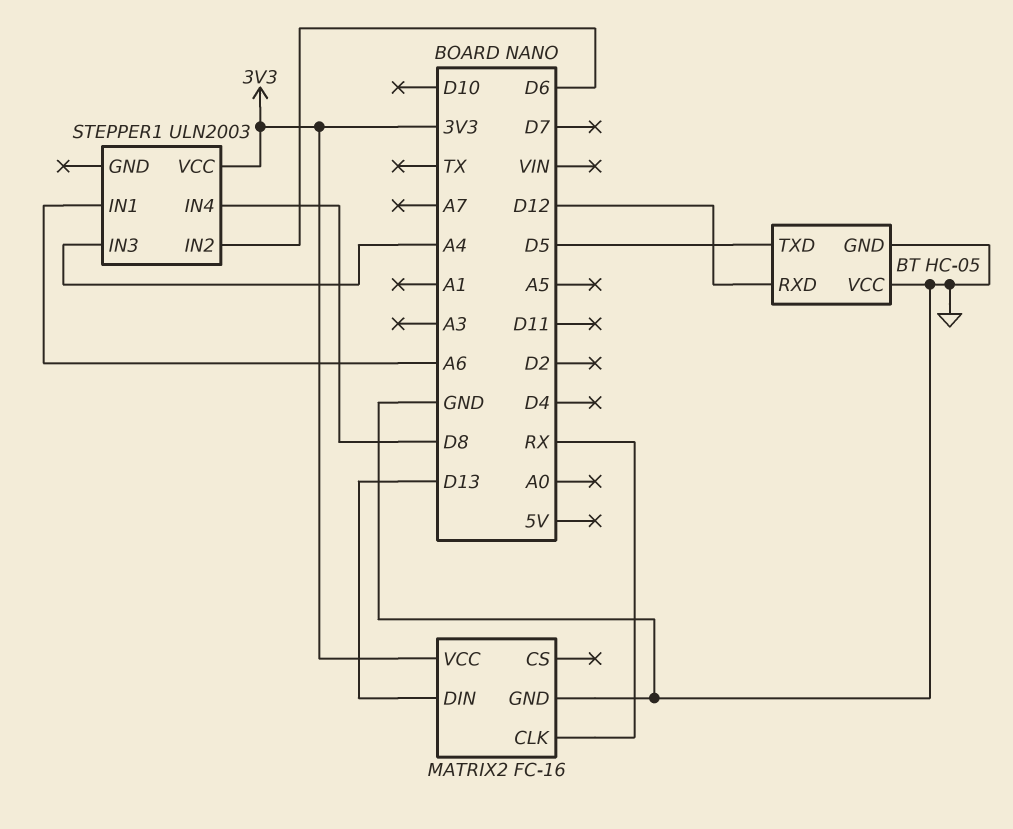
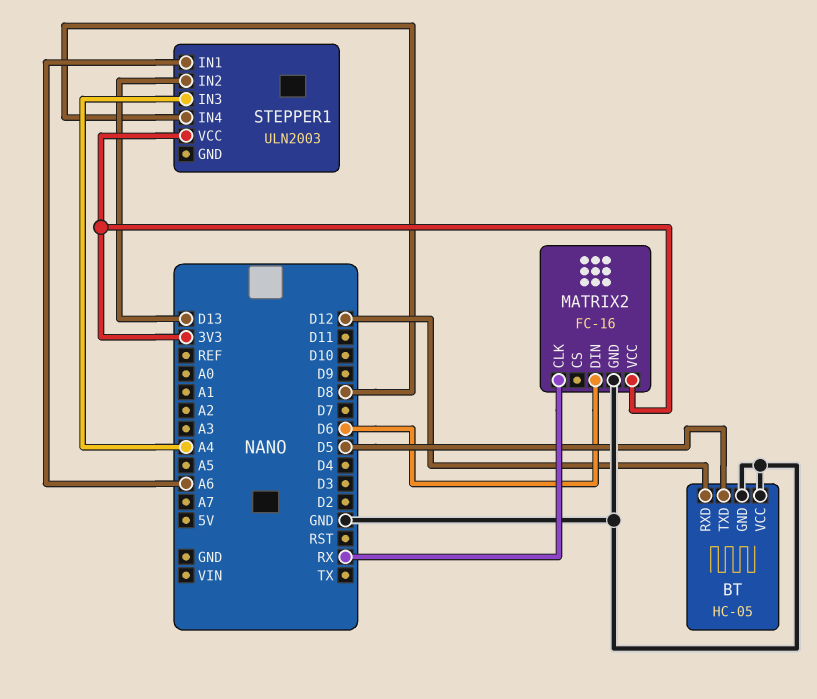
MATRIX2 pin DIN: D13 -> D6
STEPPER1 pin IN2: D6 -> D13

